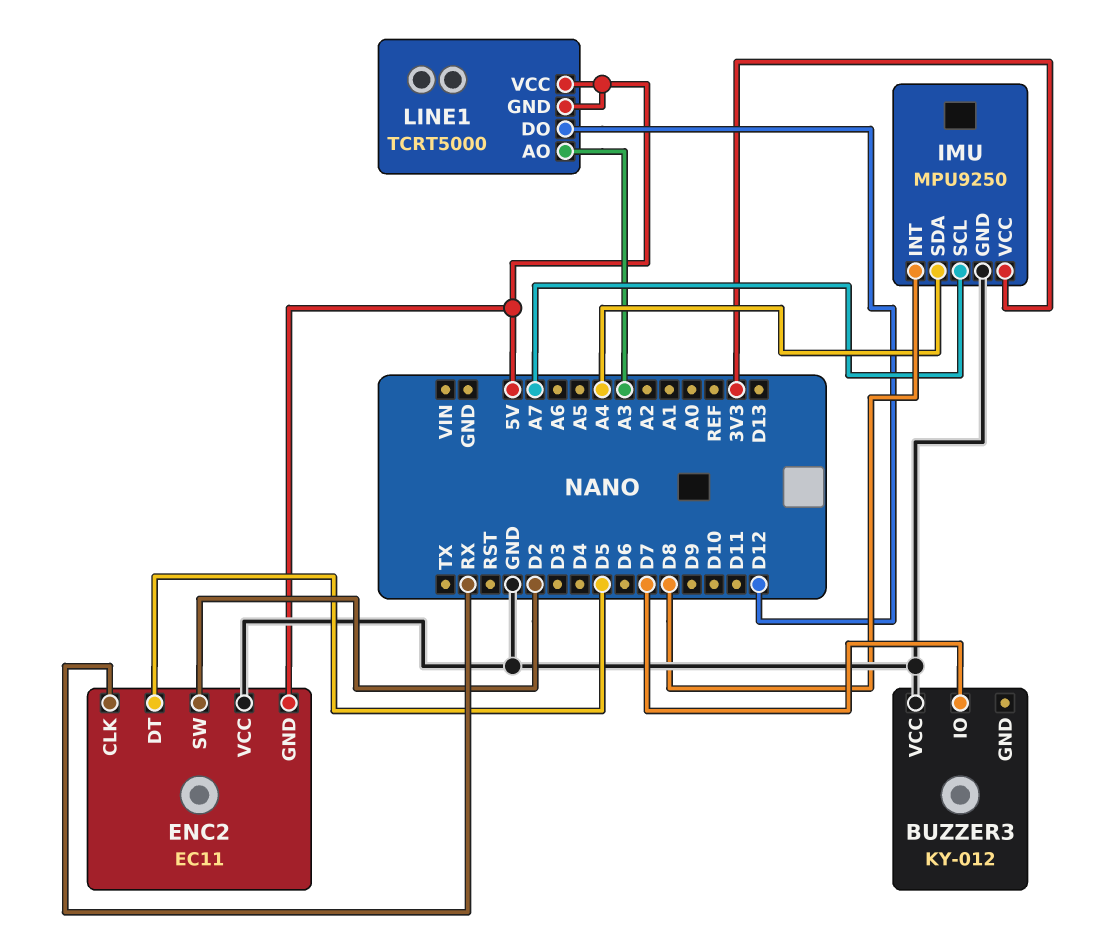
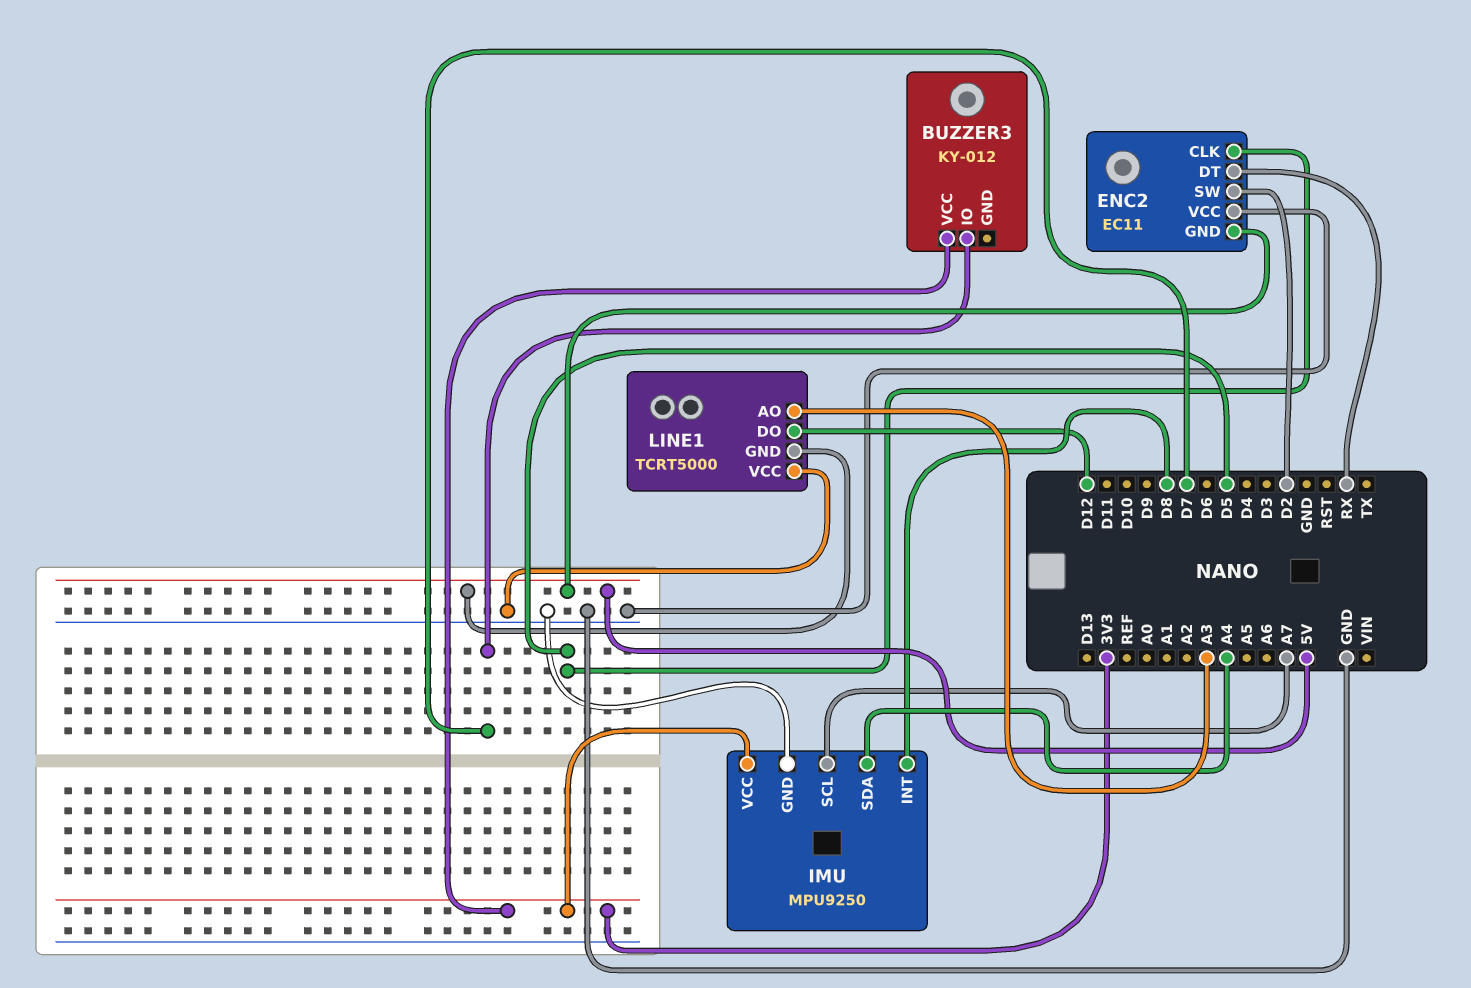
BUZZER3 pin VCC: GND -> 3V3
ENC2 pin CLK: RX -> D5
ENC2 pin DT: D5 -> RX
LINE1 pin VCC: 5V -> GND

